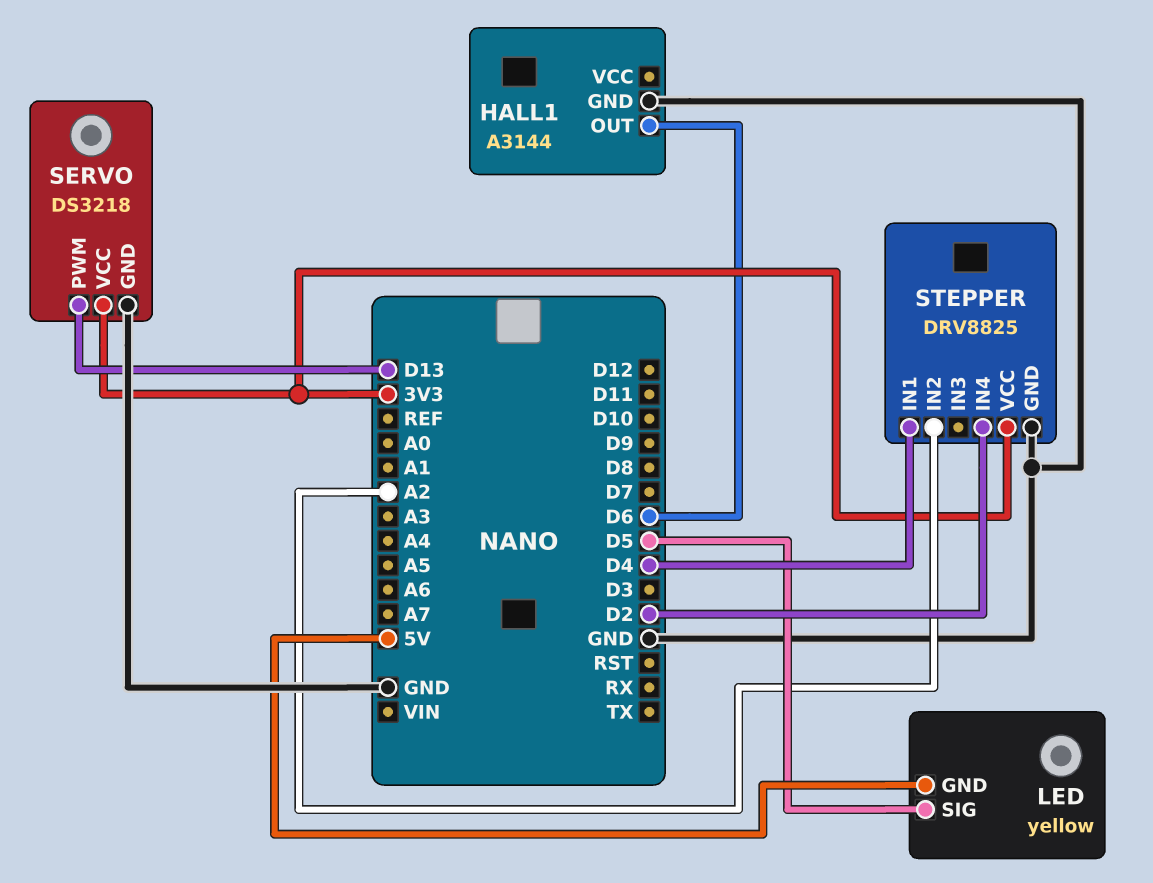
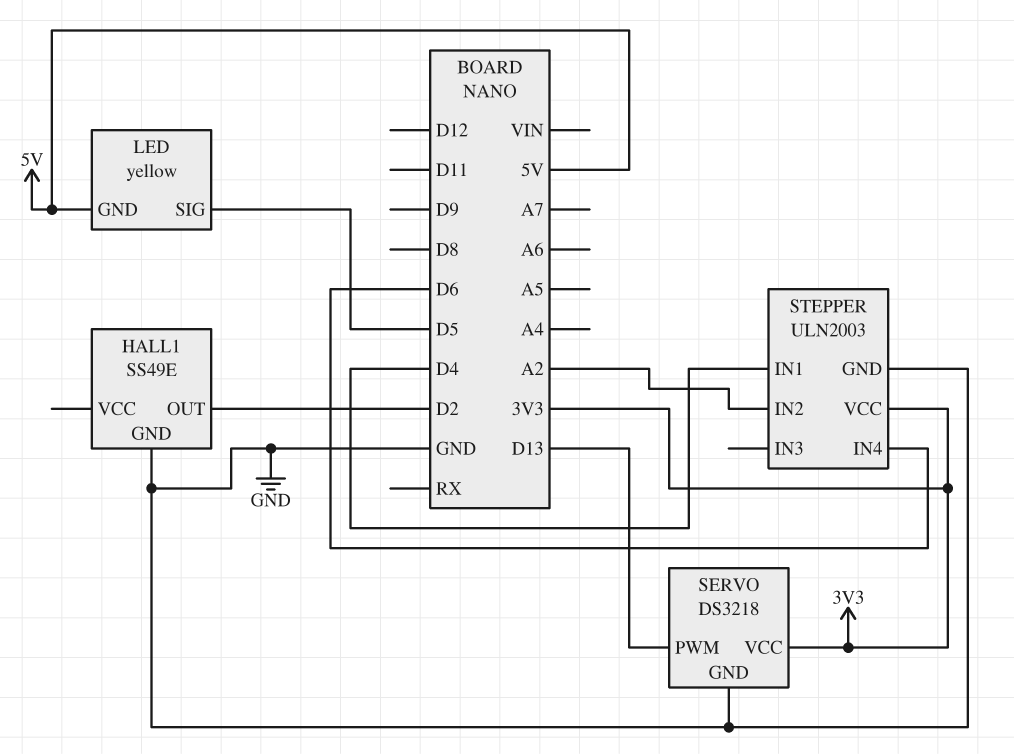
HALL1: A3144 -> SS49E
HALL1 pin OUT: D6 -> D2
STEPPER: DRV8825 -> ULN2003
STEPPER pin IN4: D2 -> D6

